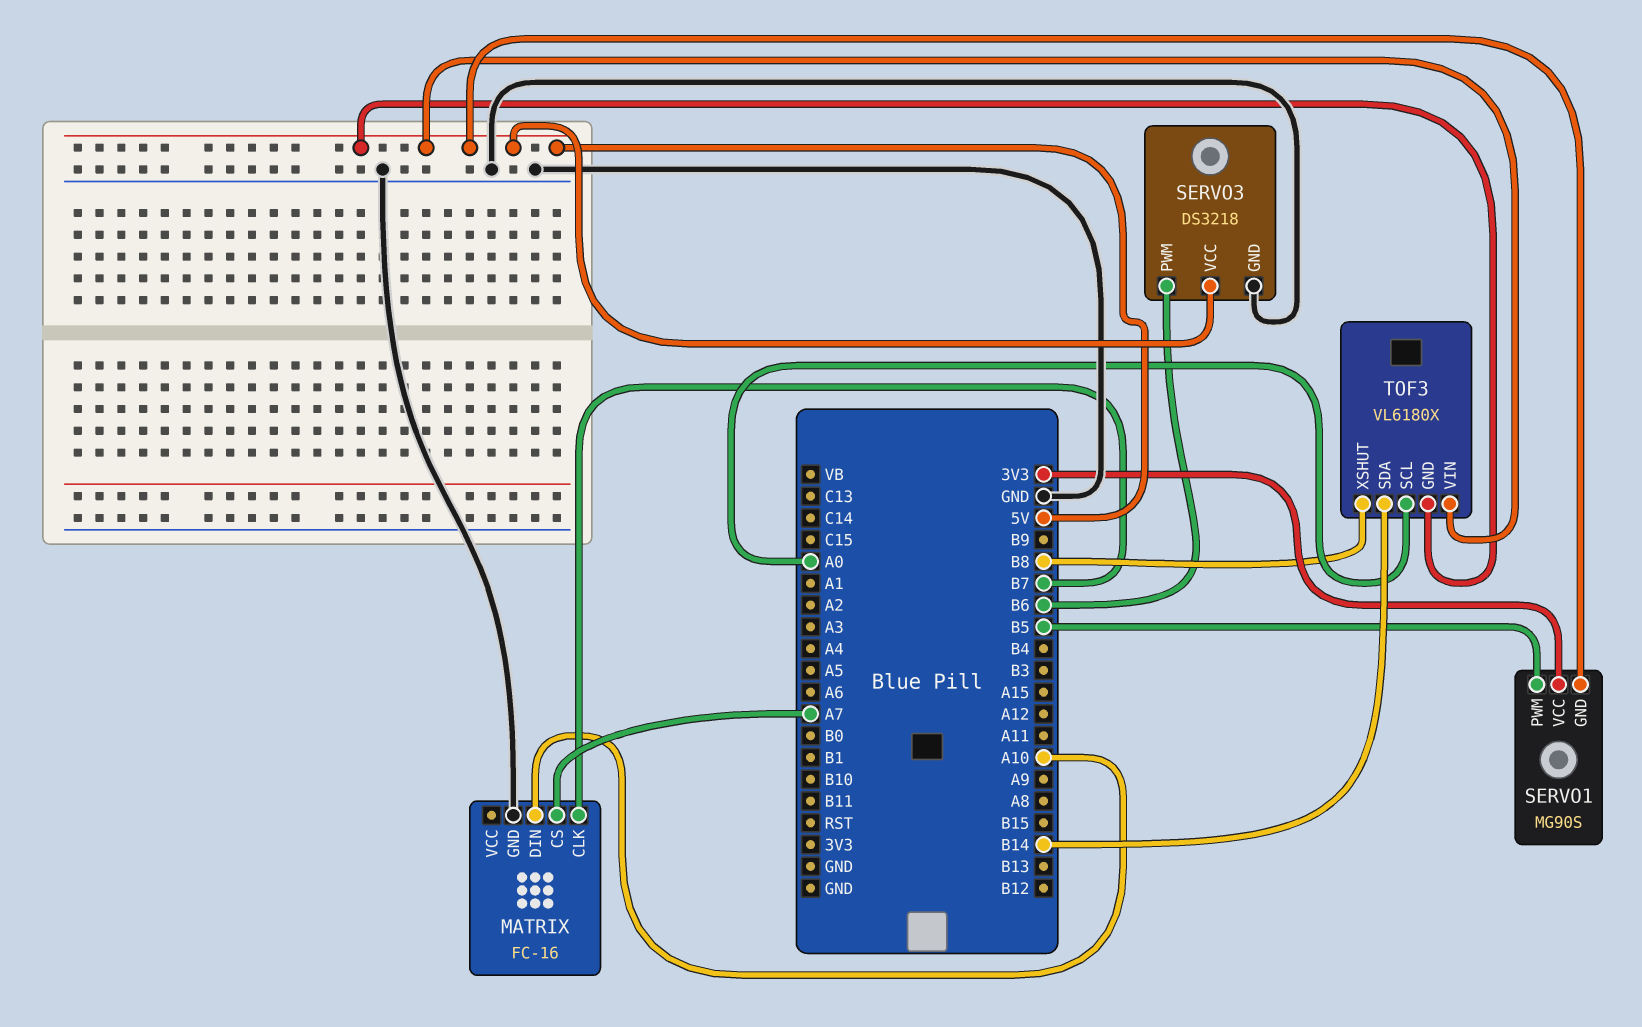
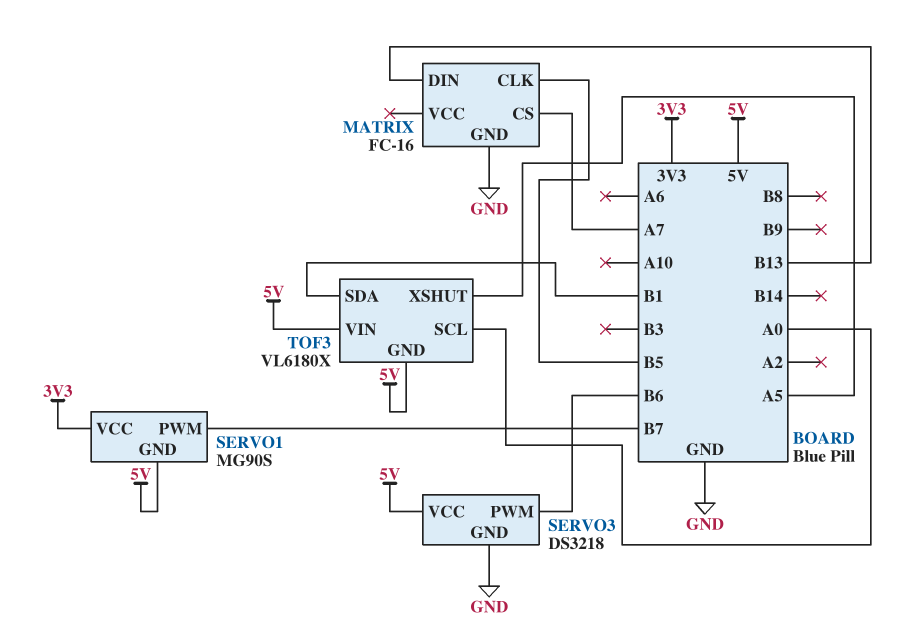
MATRIX pin CLK: B7 -> B5
MATRIX pin DIN: A10 -> B13
SERVO1 pin PWM: B5 -> B7
TOF3 pin SDA: B14 -> B1
TOF3 pin XSHUT: B8 -> A5

